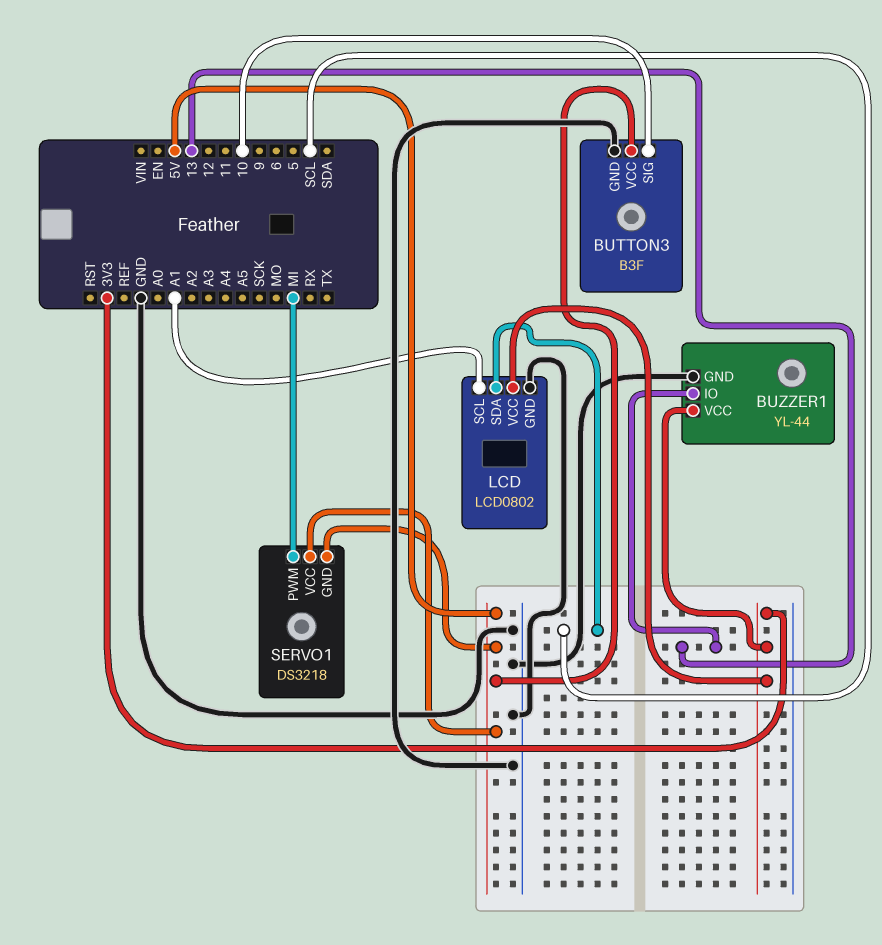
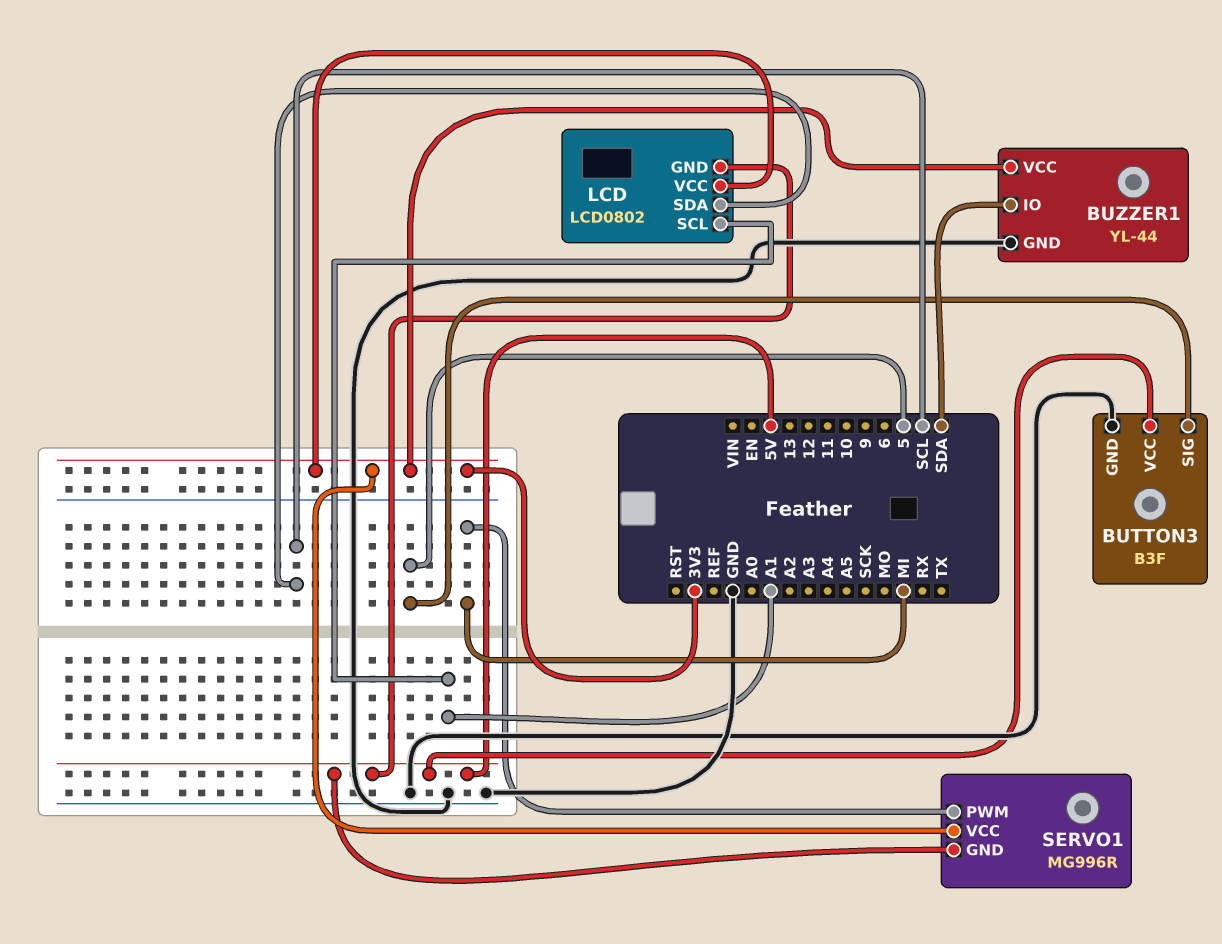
BUTTON3 pin SIG: 10 -> 5
BUZZER1 pin IO: 13 -> SDA
LCD pin GND: GND -> 5V
SERVO1: DS3218 -> MG996R
SERVO1 pin VCC: 5V -> 3V3

